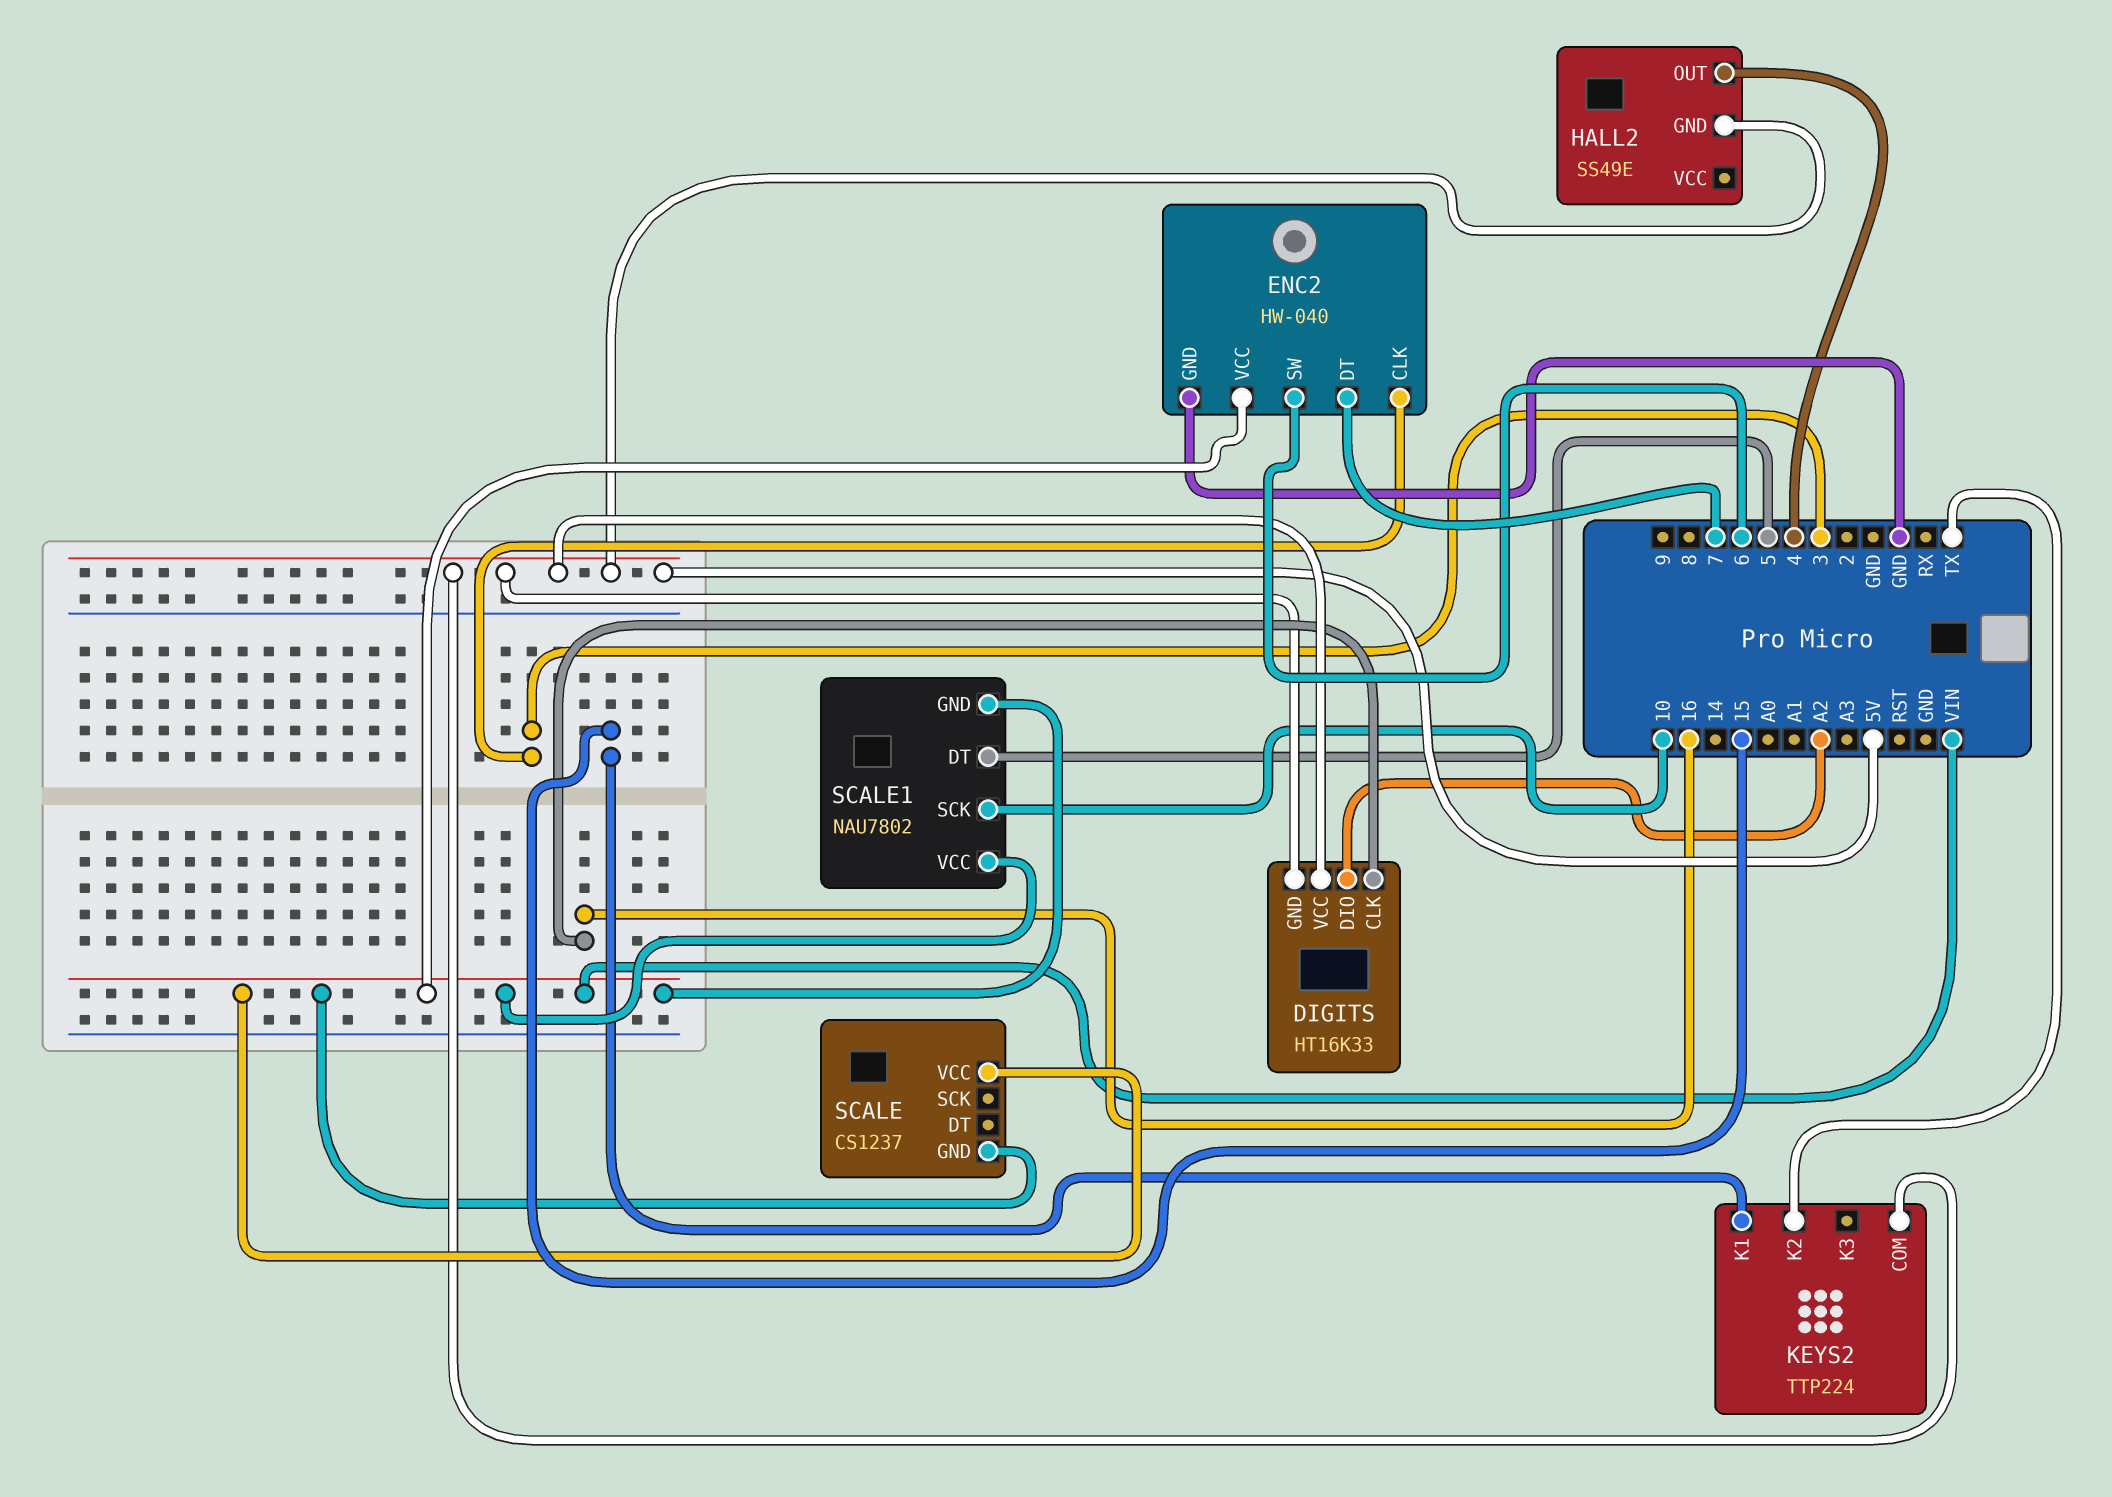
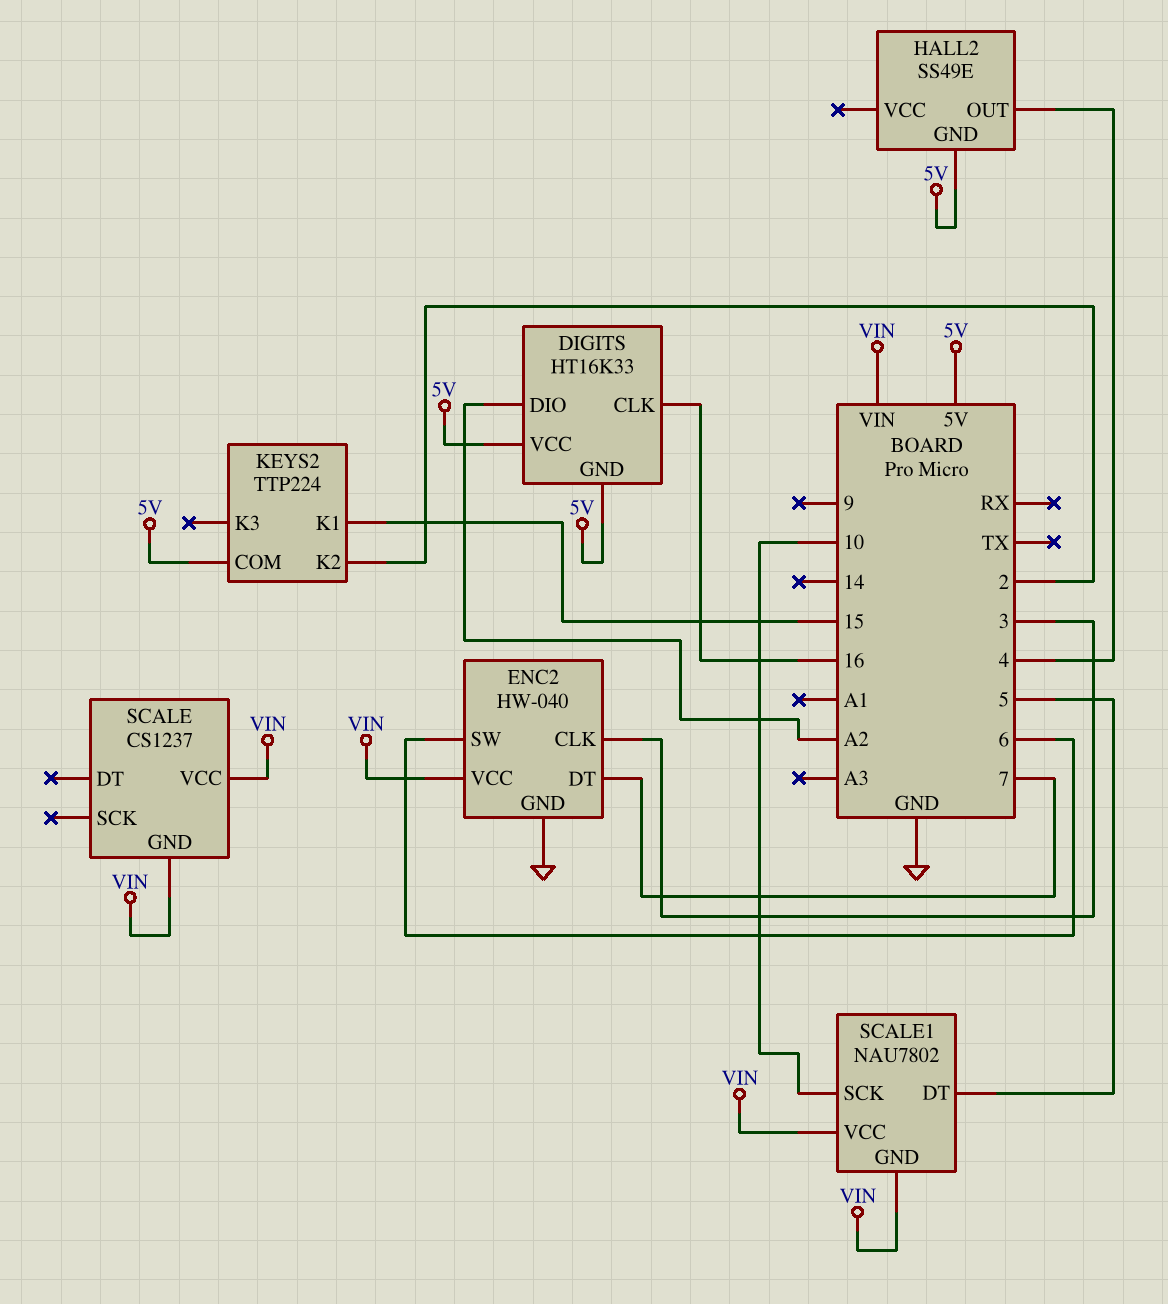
KEYS2 pin K2: TX -> 2

